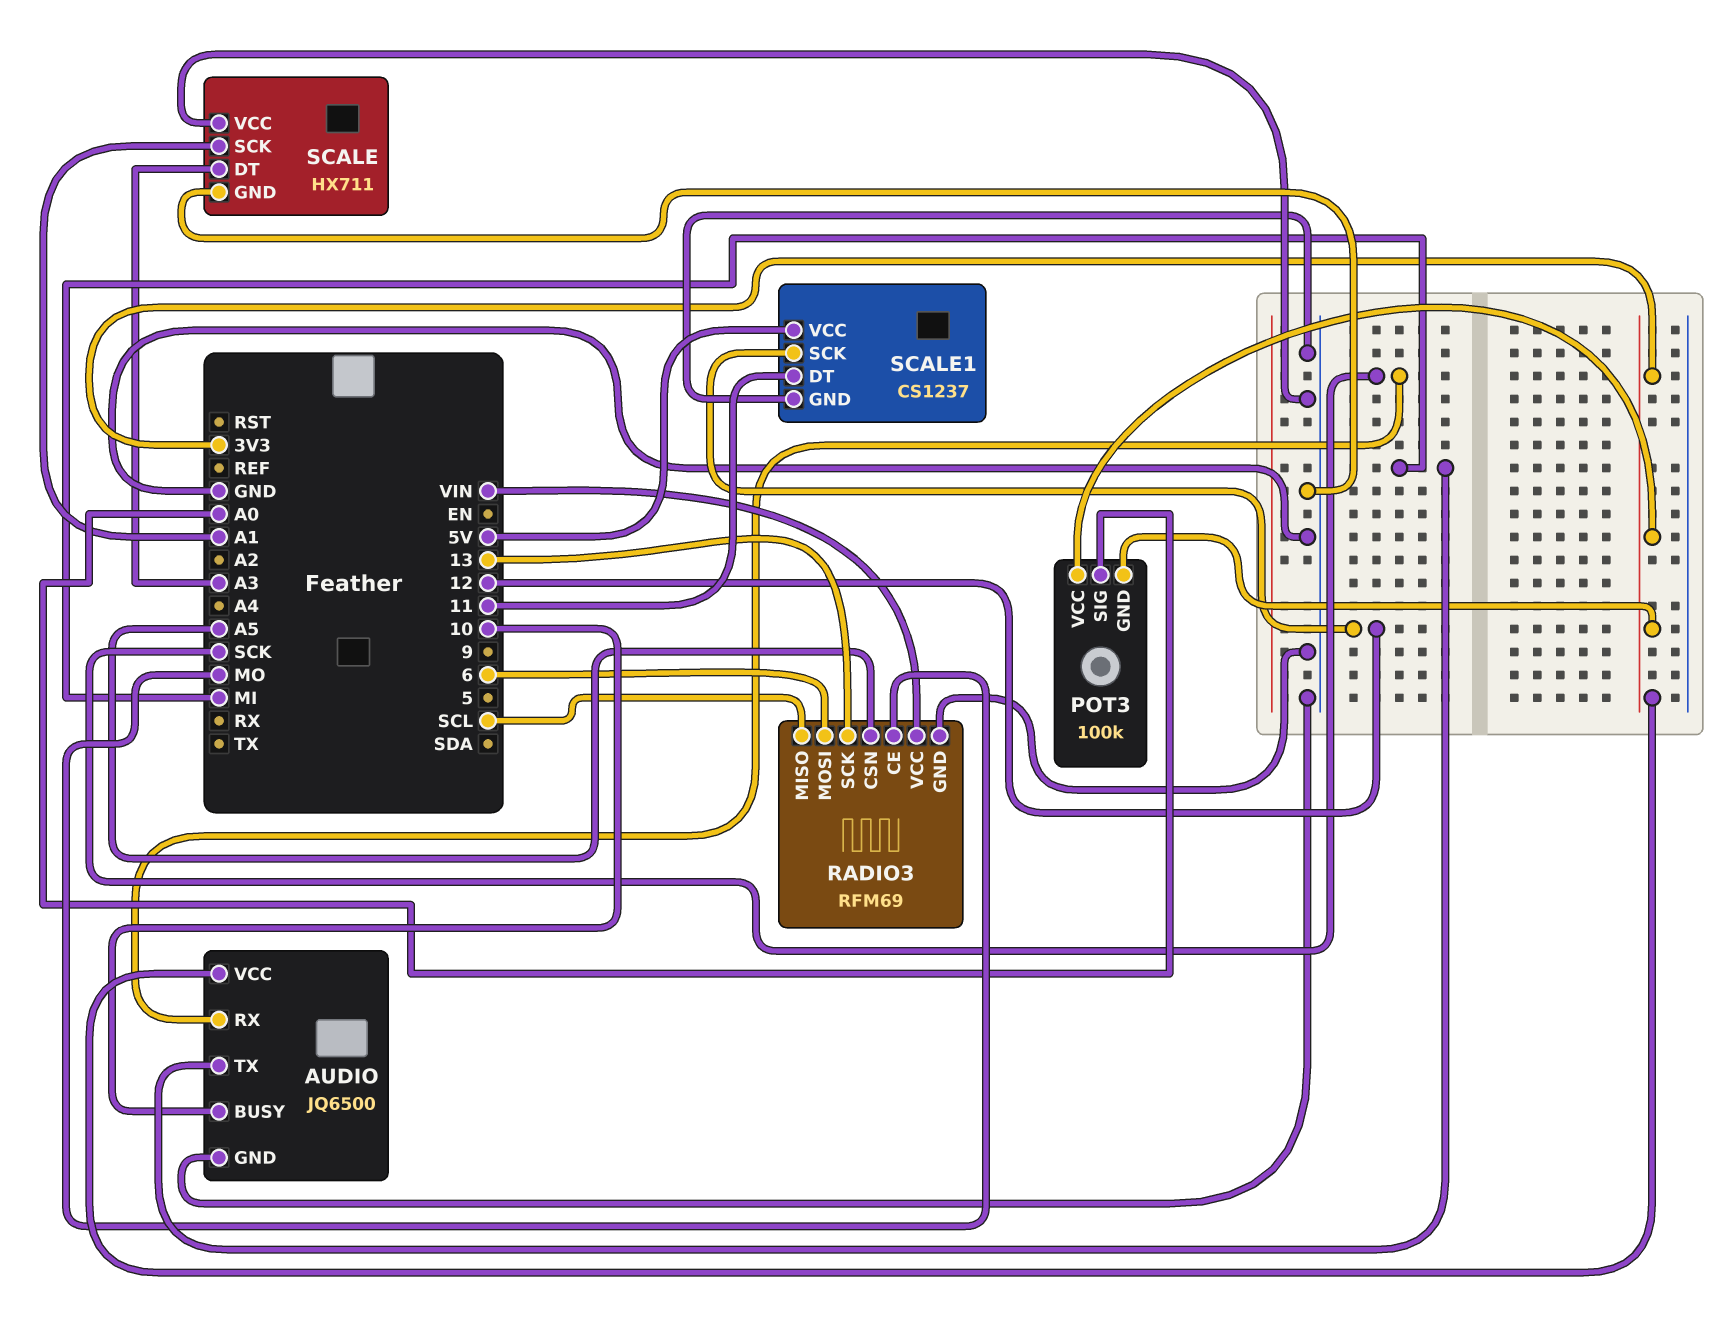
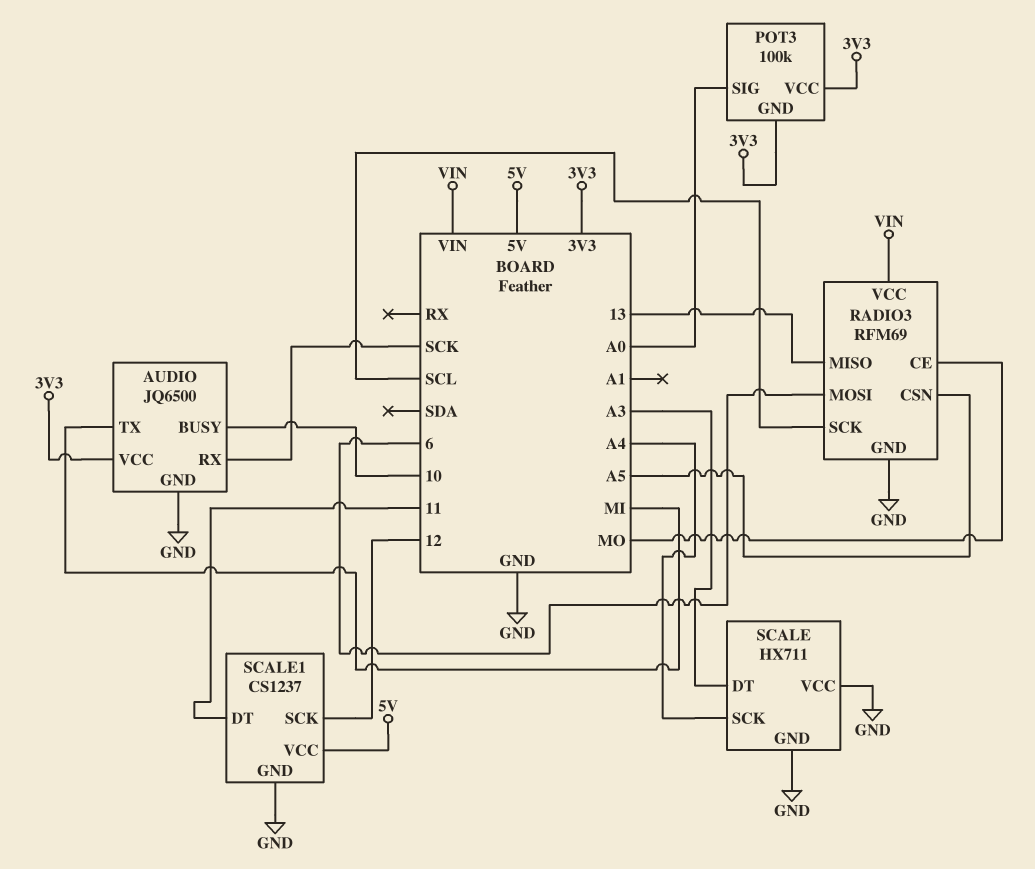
RADIO3 pin MISO: SCL -> 13
RADIO3 pin SCK: 13 -> SCL
SCALE pin SCK: A1 -> A4

